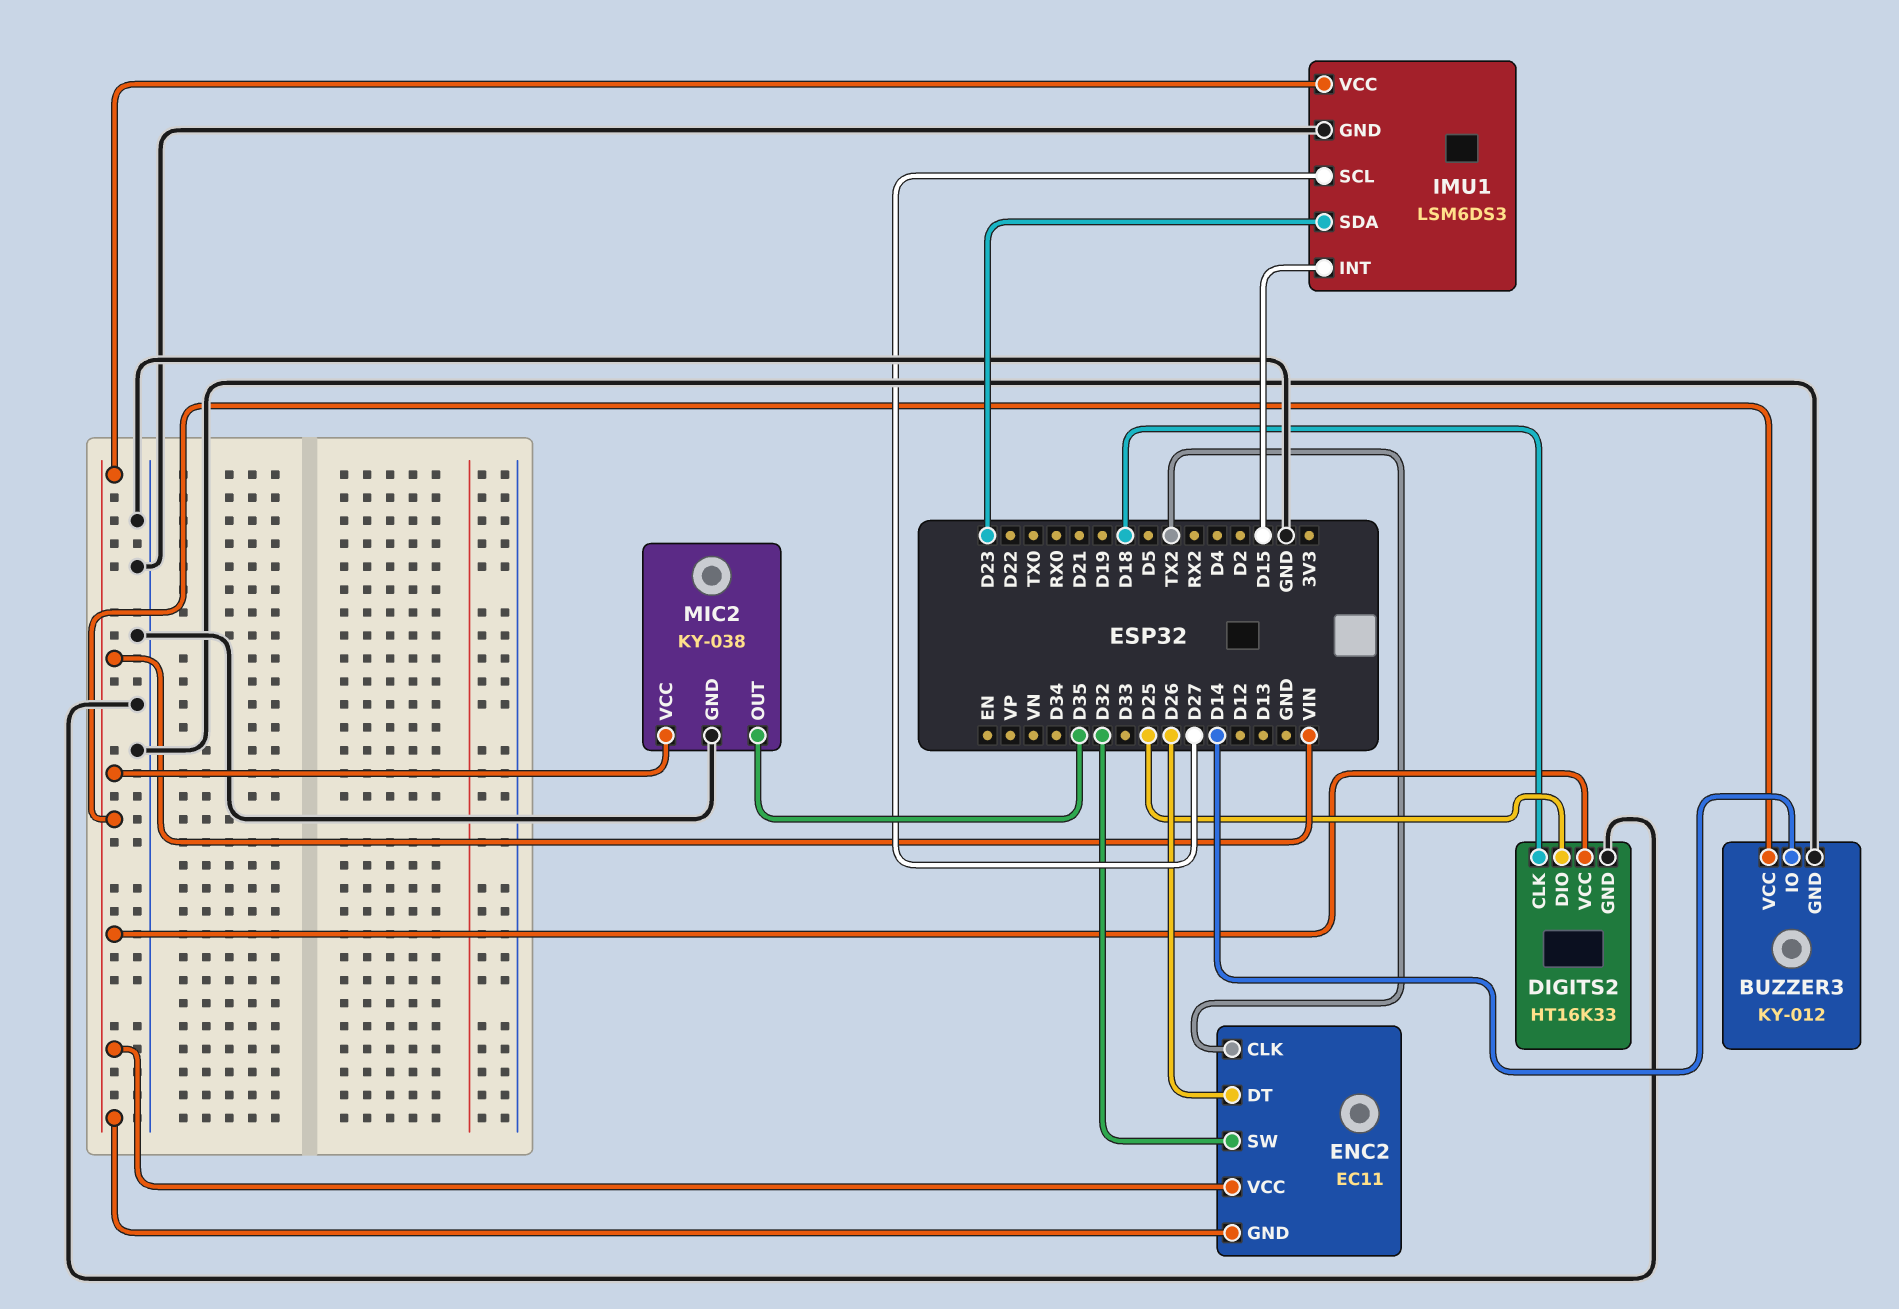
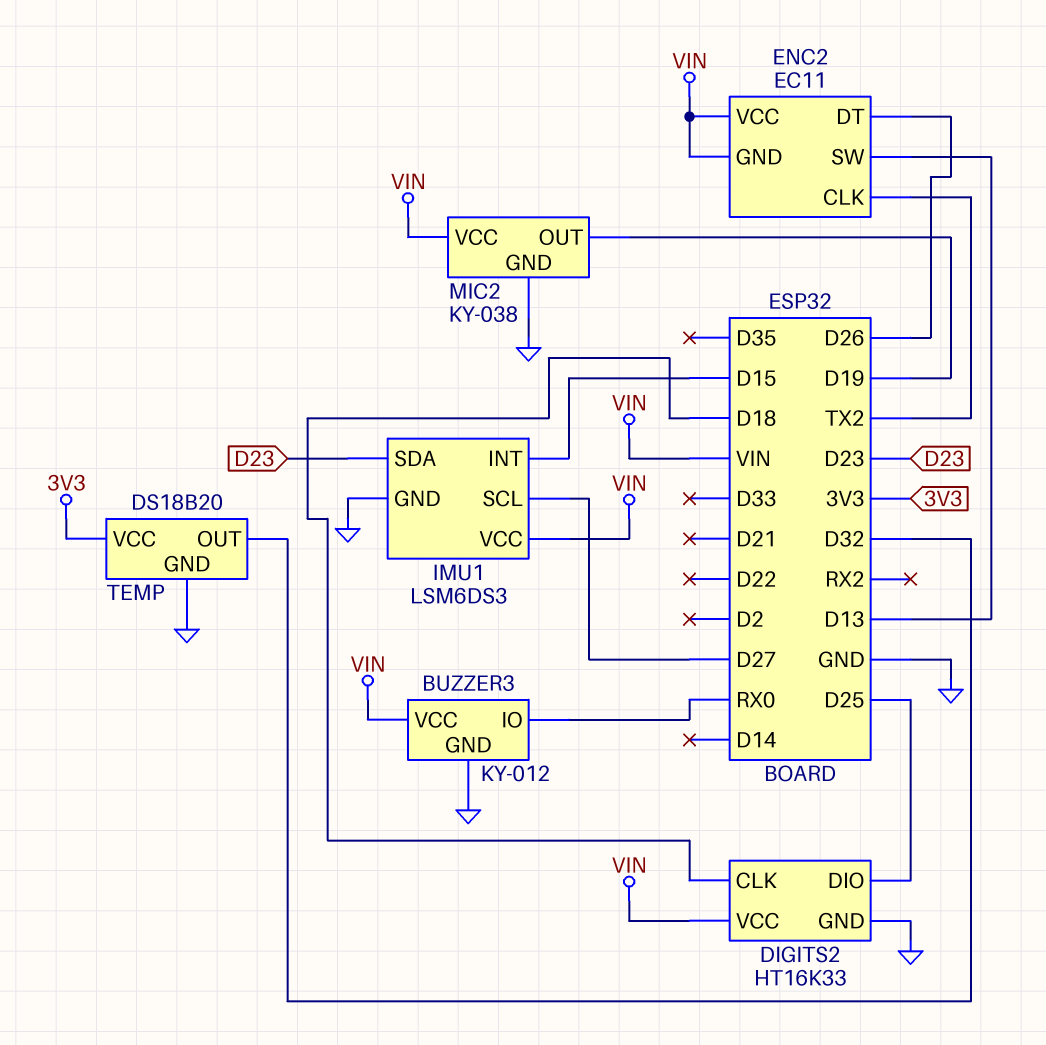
BUZZER3 pin IO: D14 -> RX0
ENC2 pin SW: D32 -> D13
MIC2 pin OUT: D35 -> D19
TEMP: none -> DS18B20
TEMP pin GND: none -> GND
TEMP pin OUT: none -> D32
TEMP pin VCC: none -> 3V3

